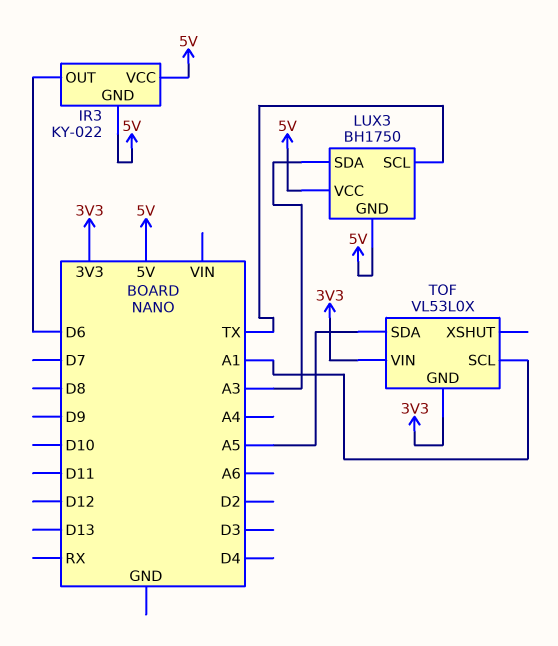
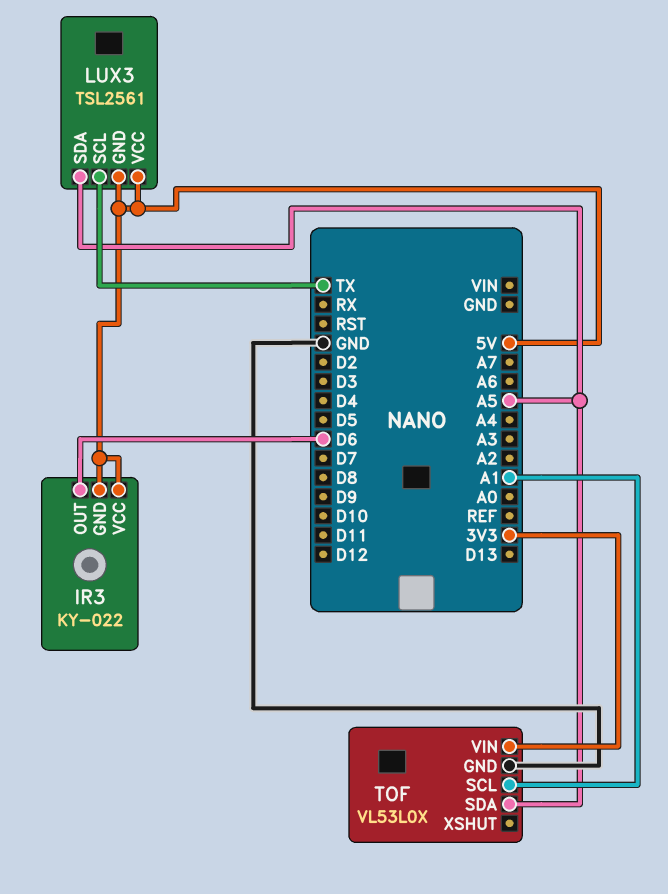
LUX3: BH1750 -> TSL2561
LUX3 pin SDA: A3 -> A5
TOF pin GND: 3V3 -> GND

